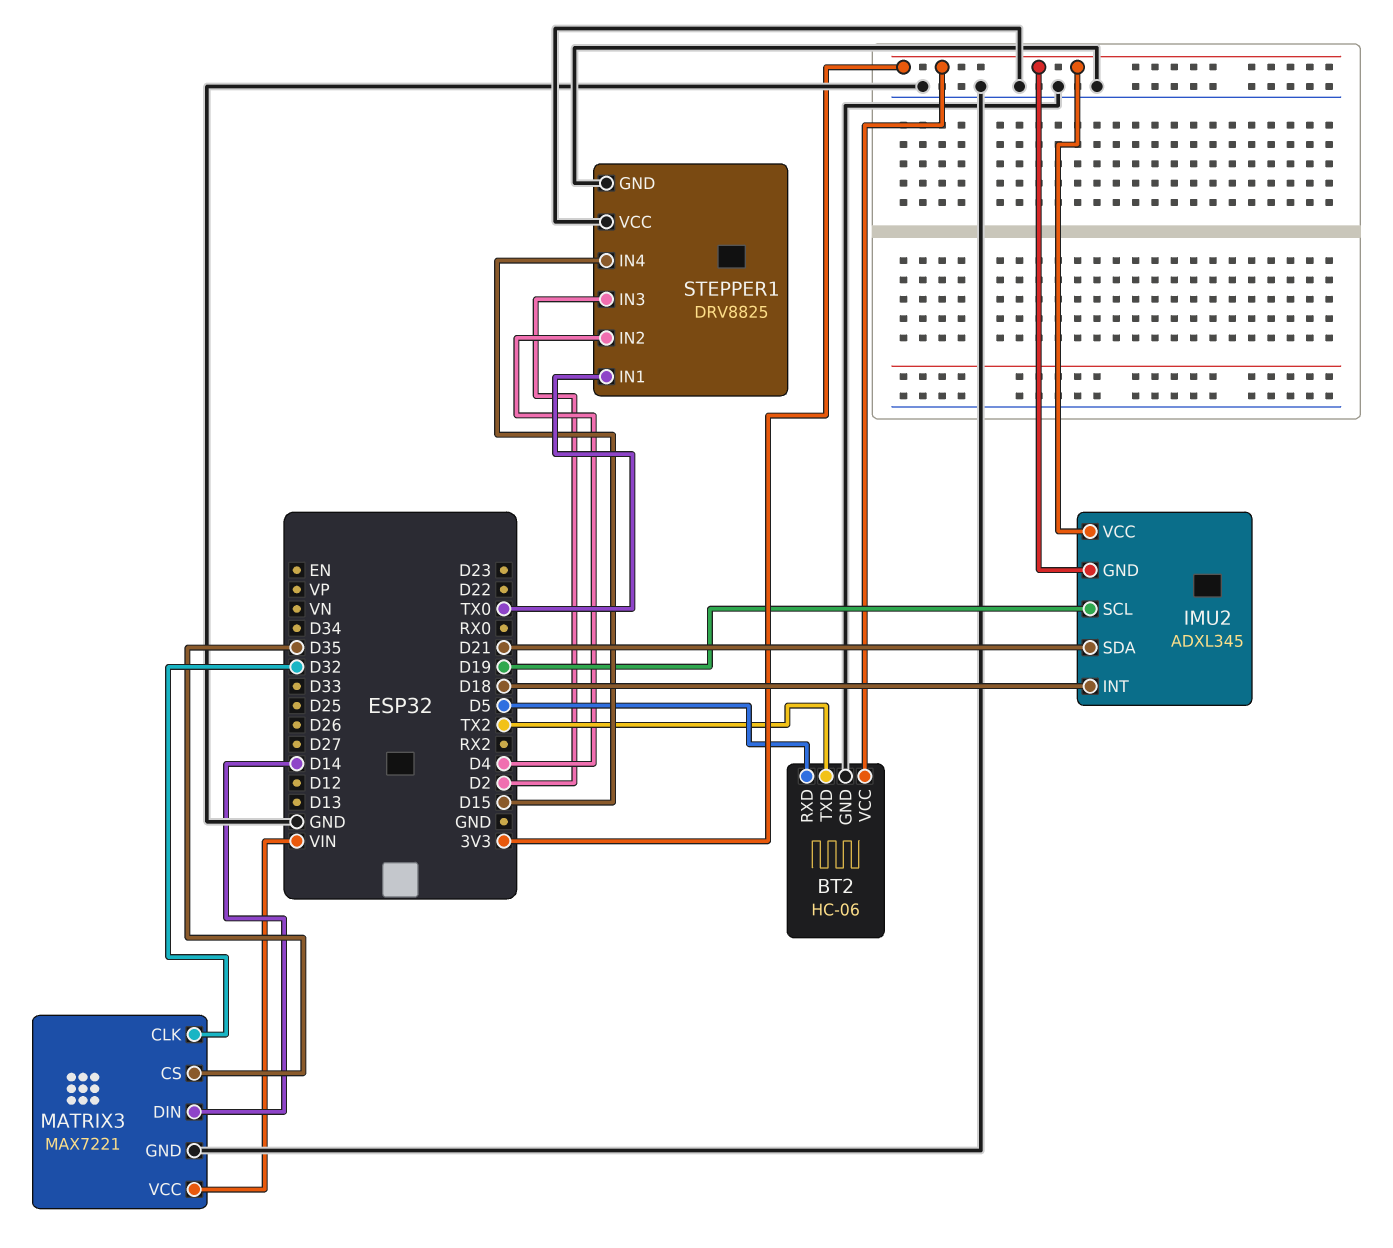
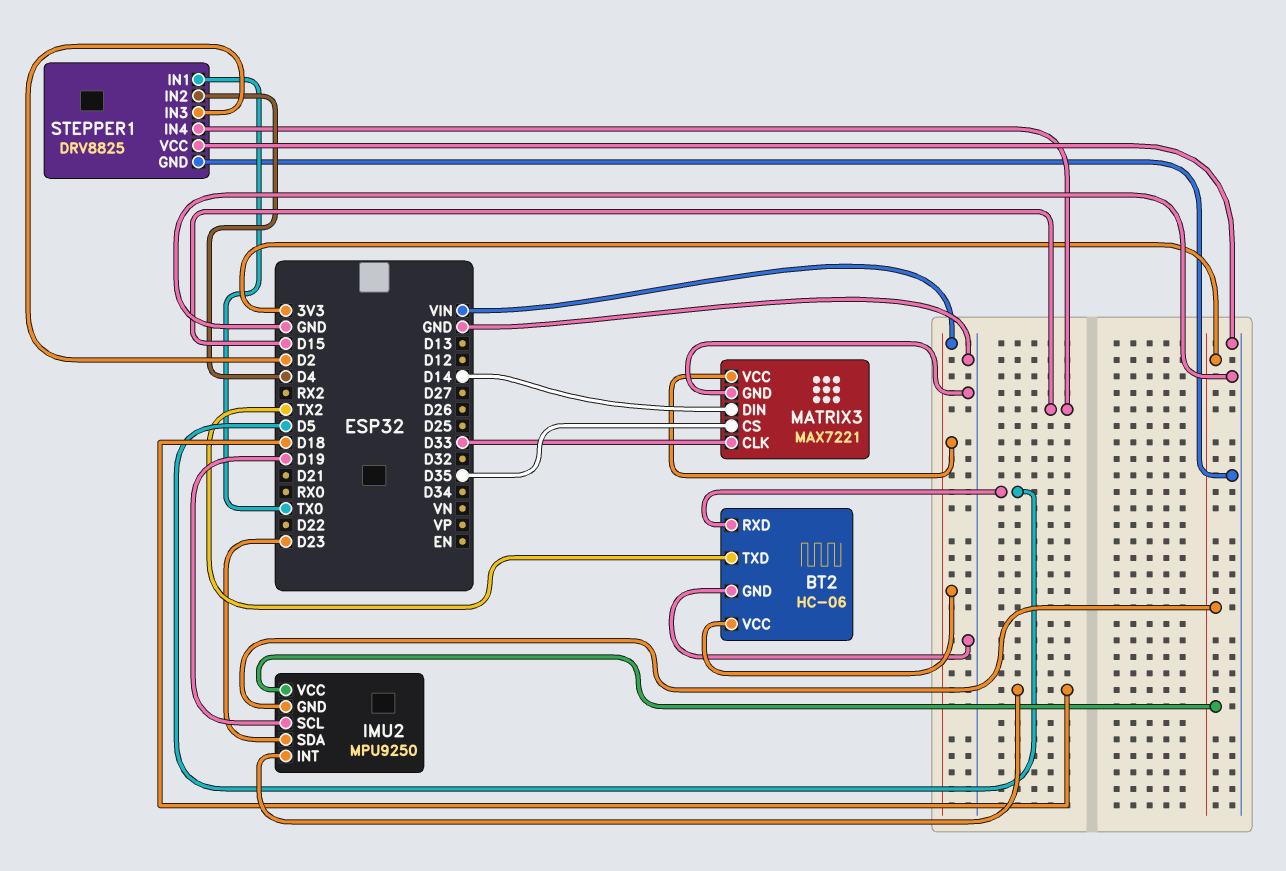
BT2 pin VCC: 3V3 -> VIN
IMU2: ADXL345 -> MPU9250
IMU2 pin SDA: D21 -> D23
MATRIX3 pin CLK: D32 -> D33

